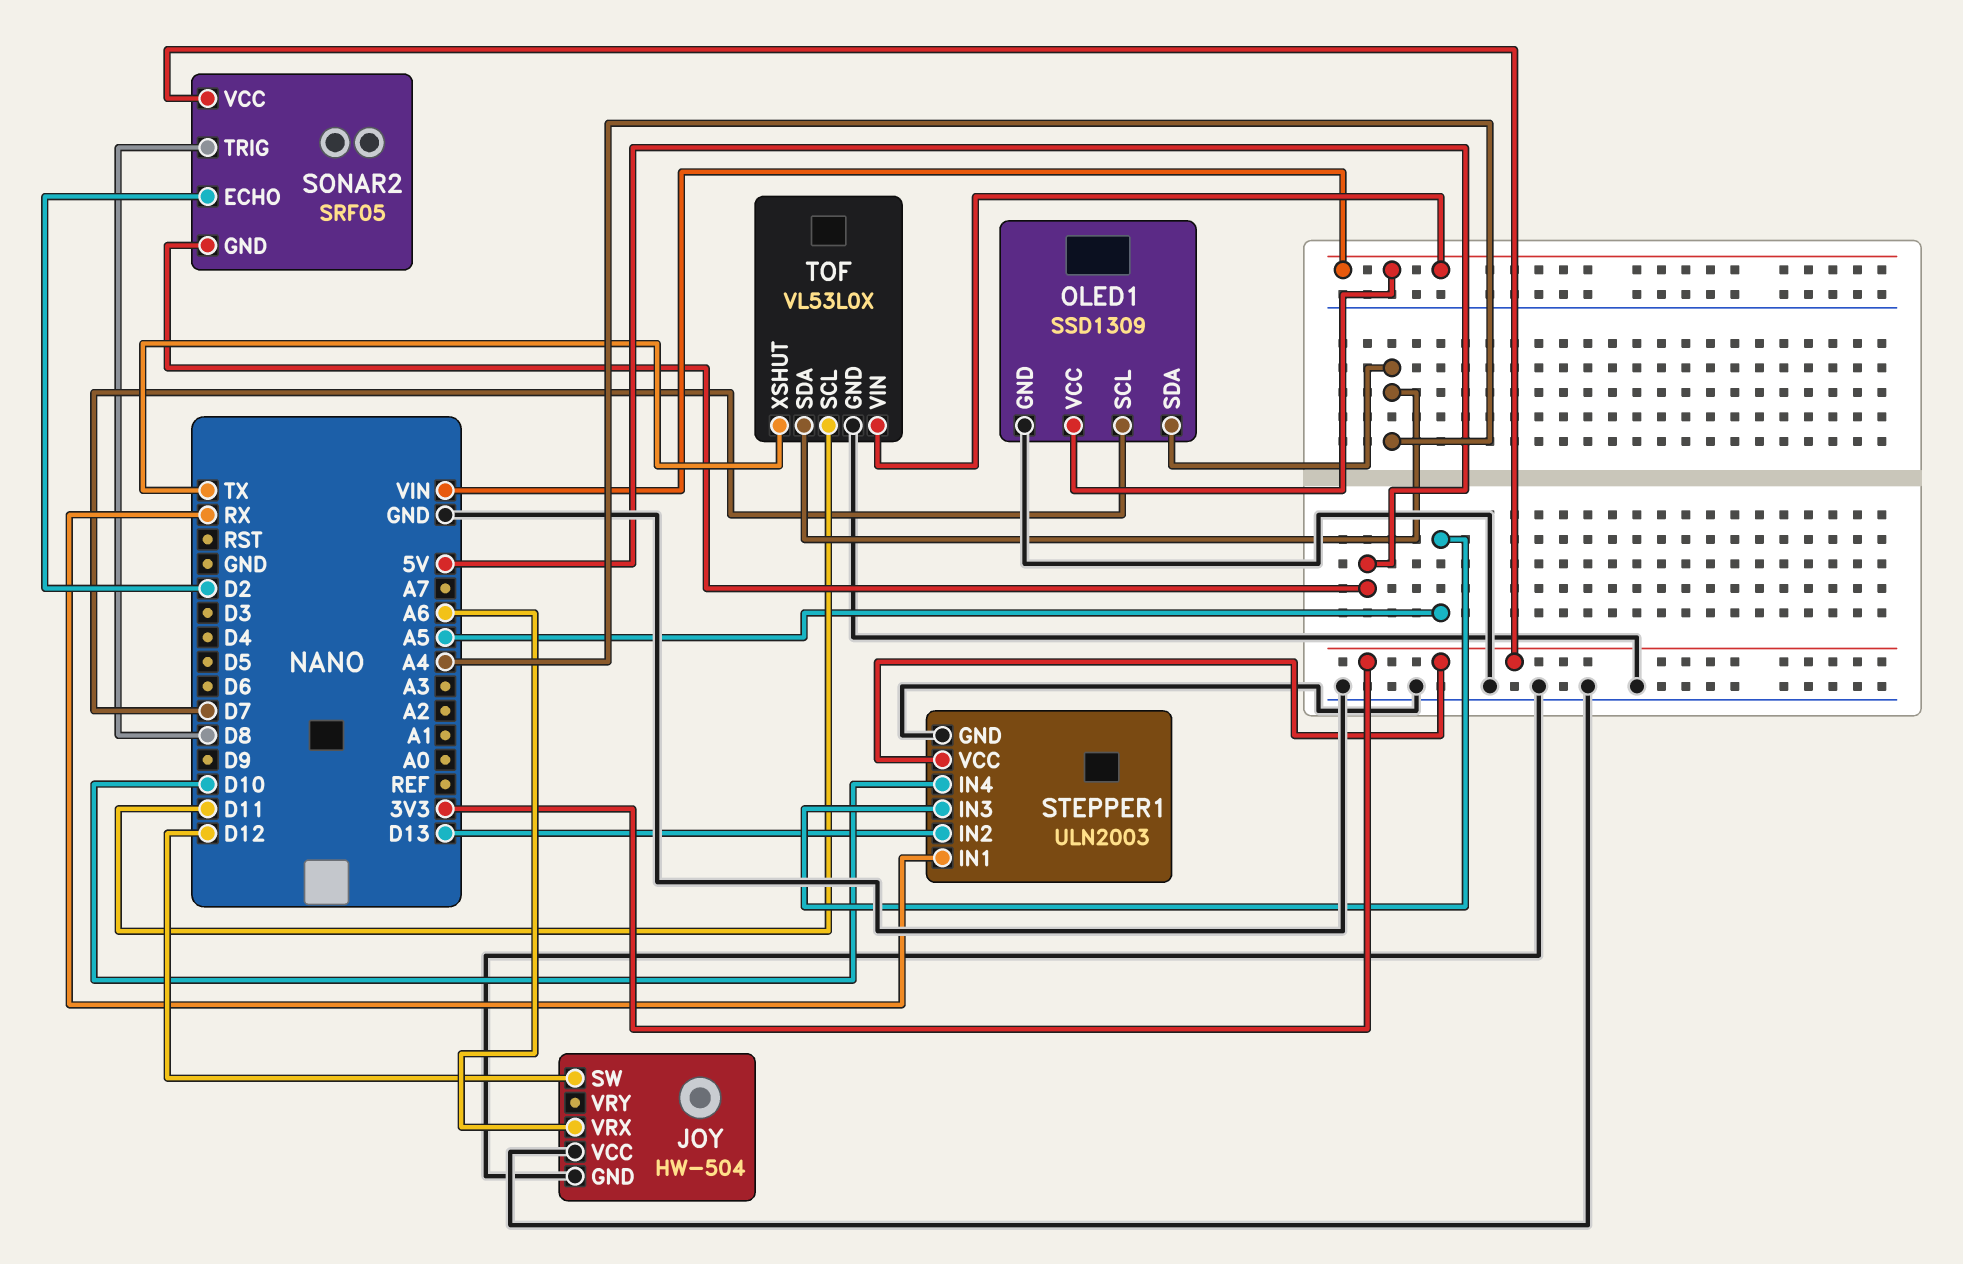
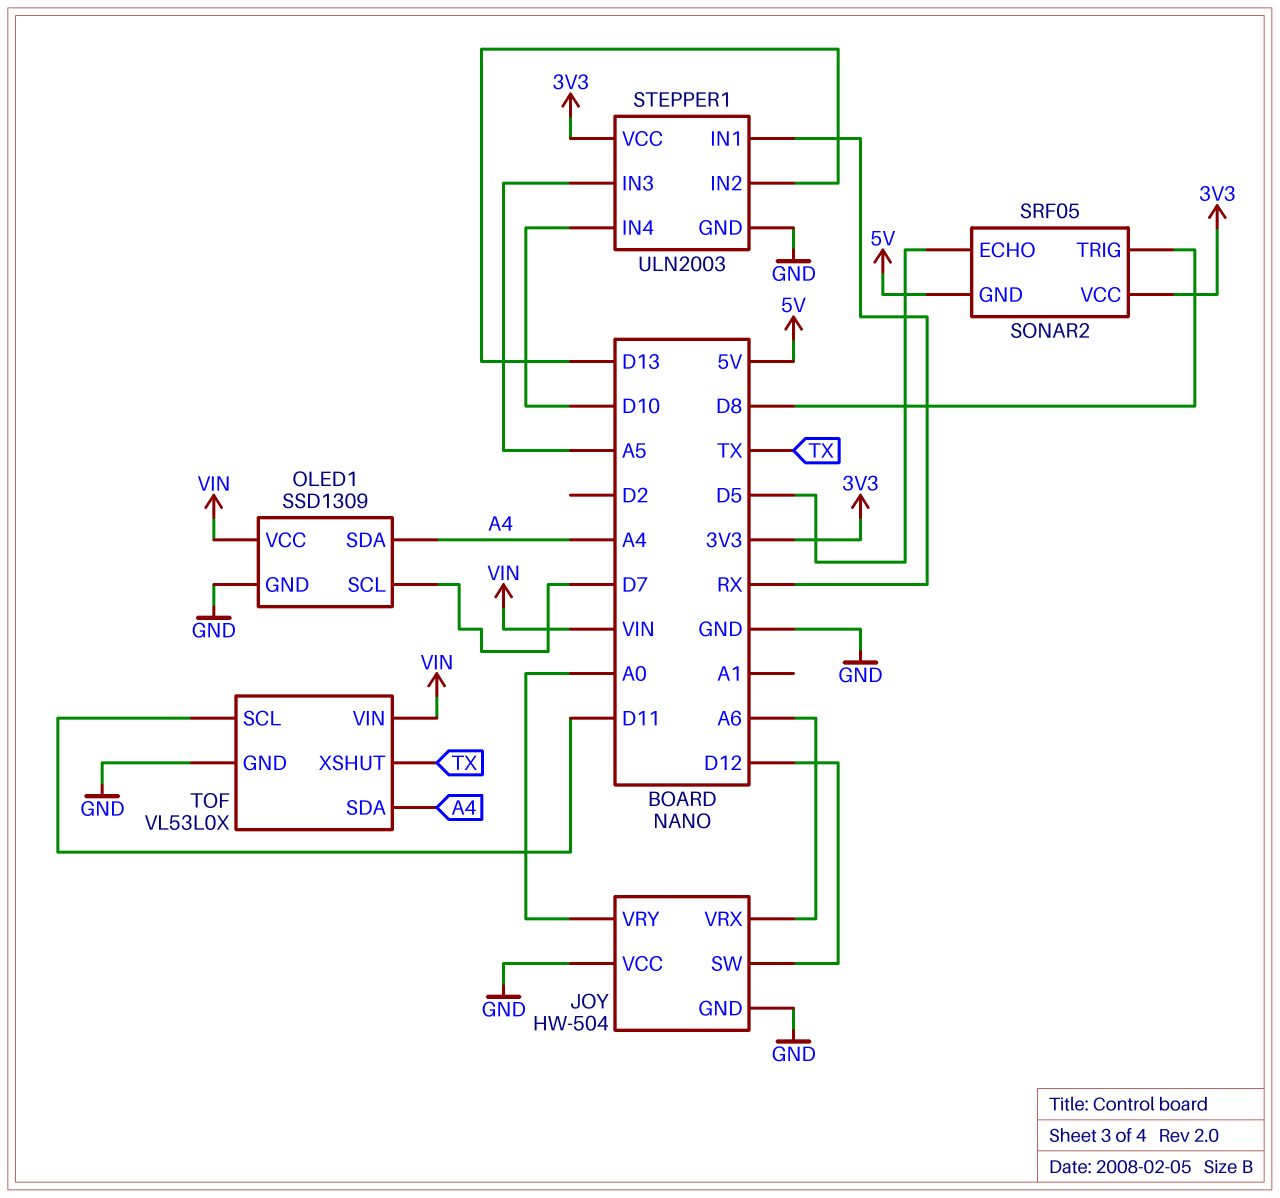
JOY pin VRY: none -> A0
SONAR2 pin ECHO: D2 -> D5

